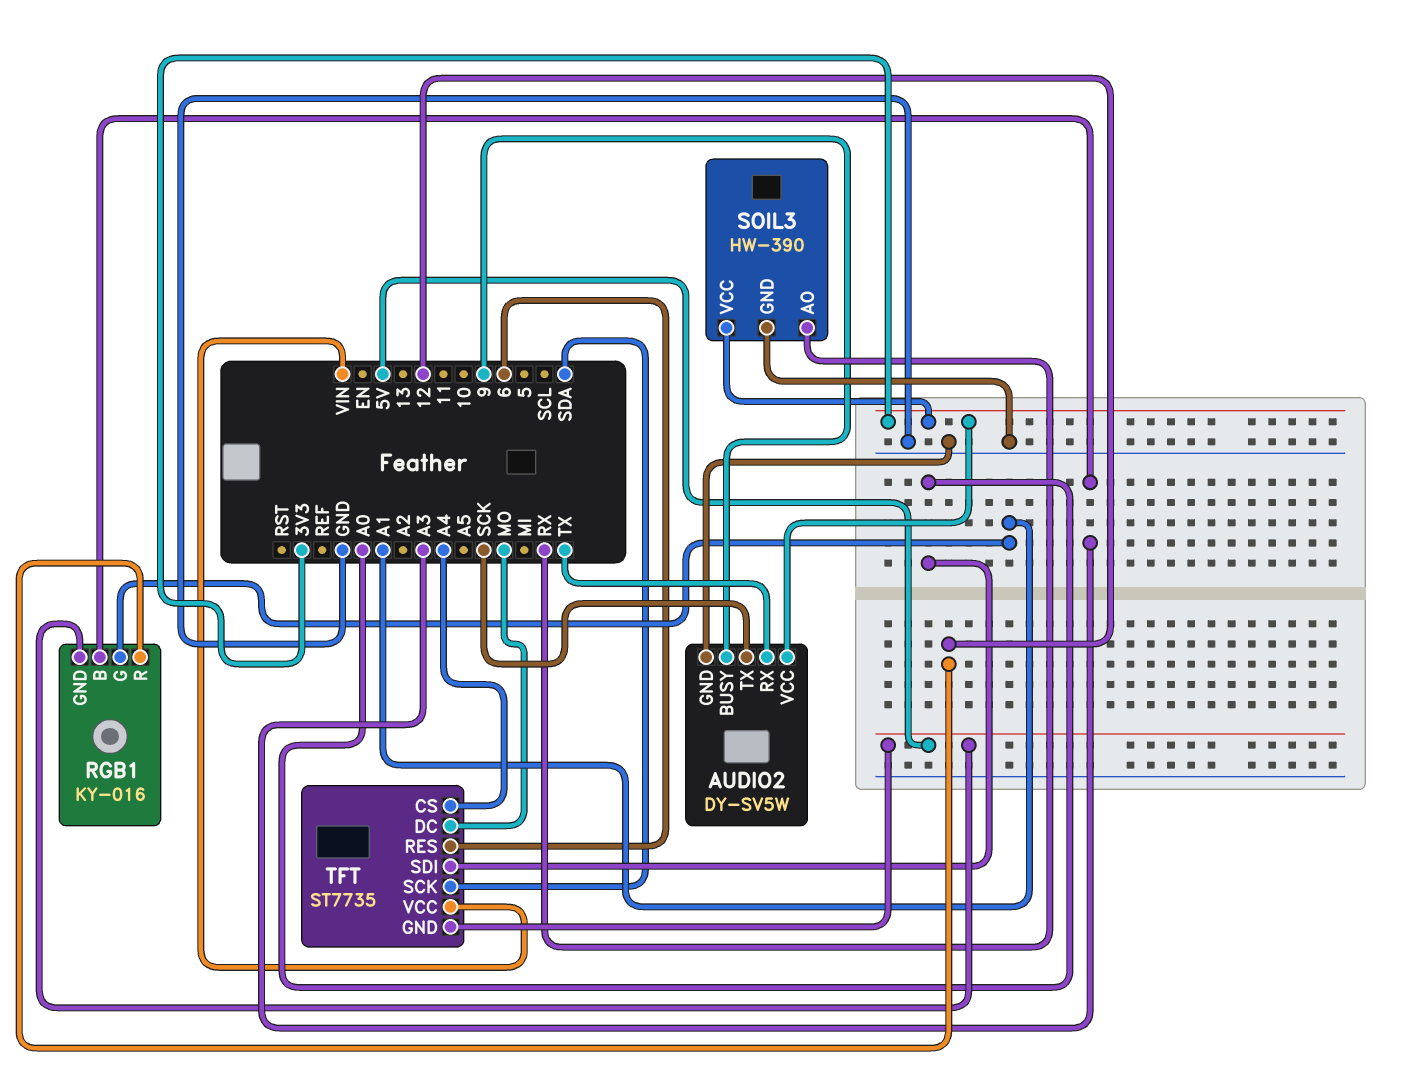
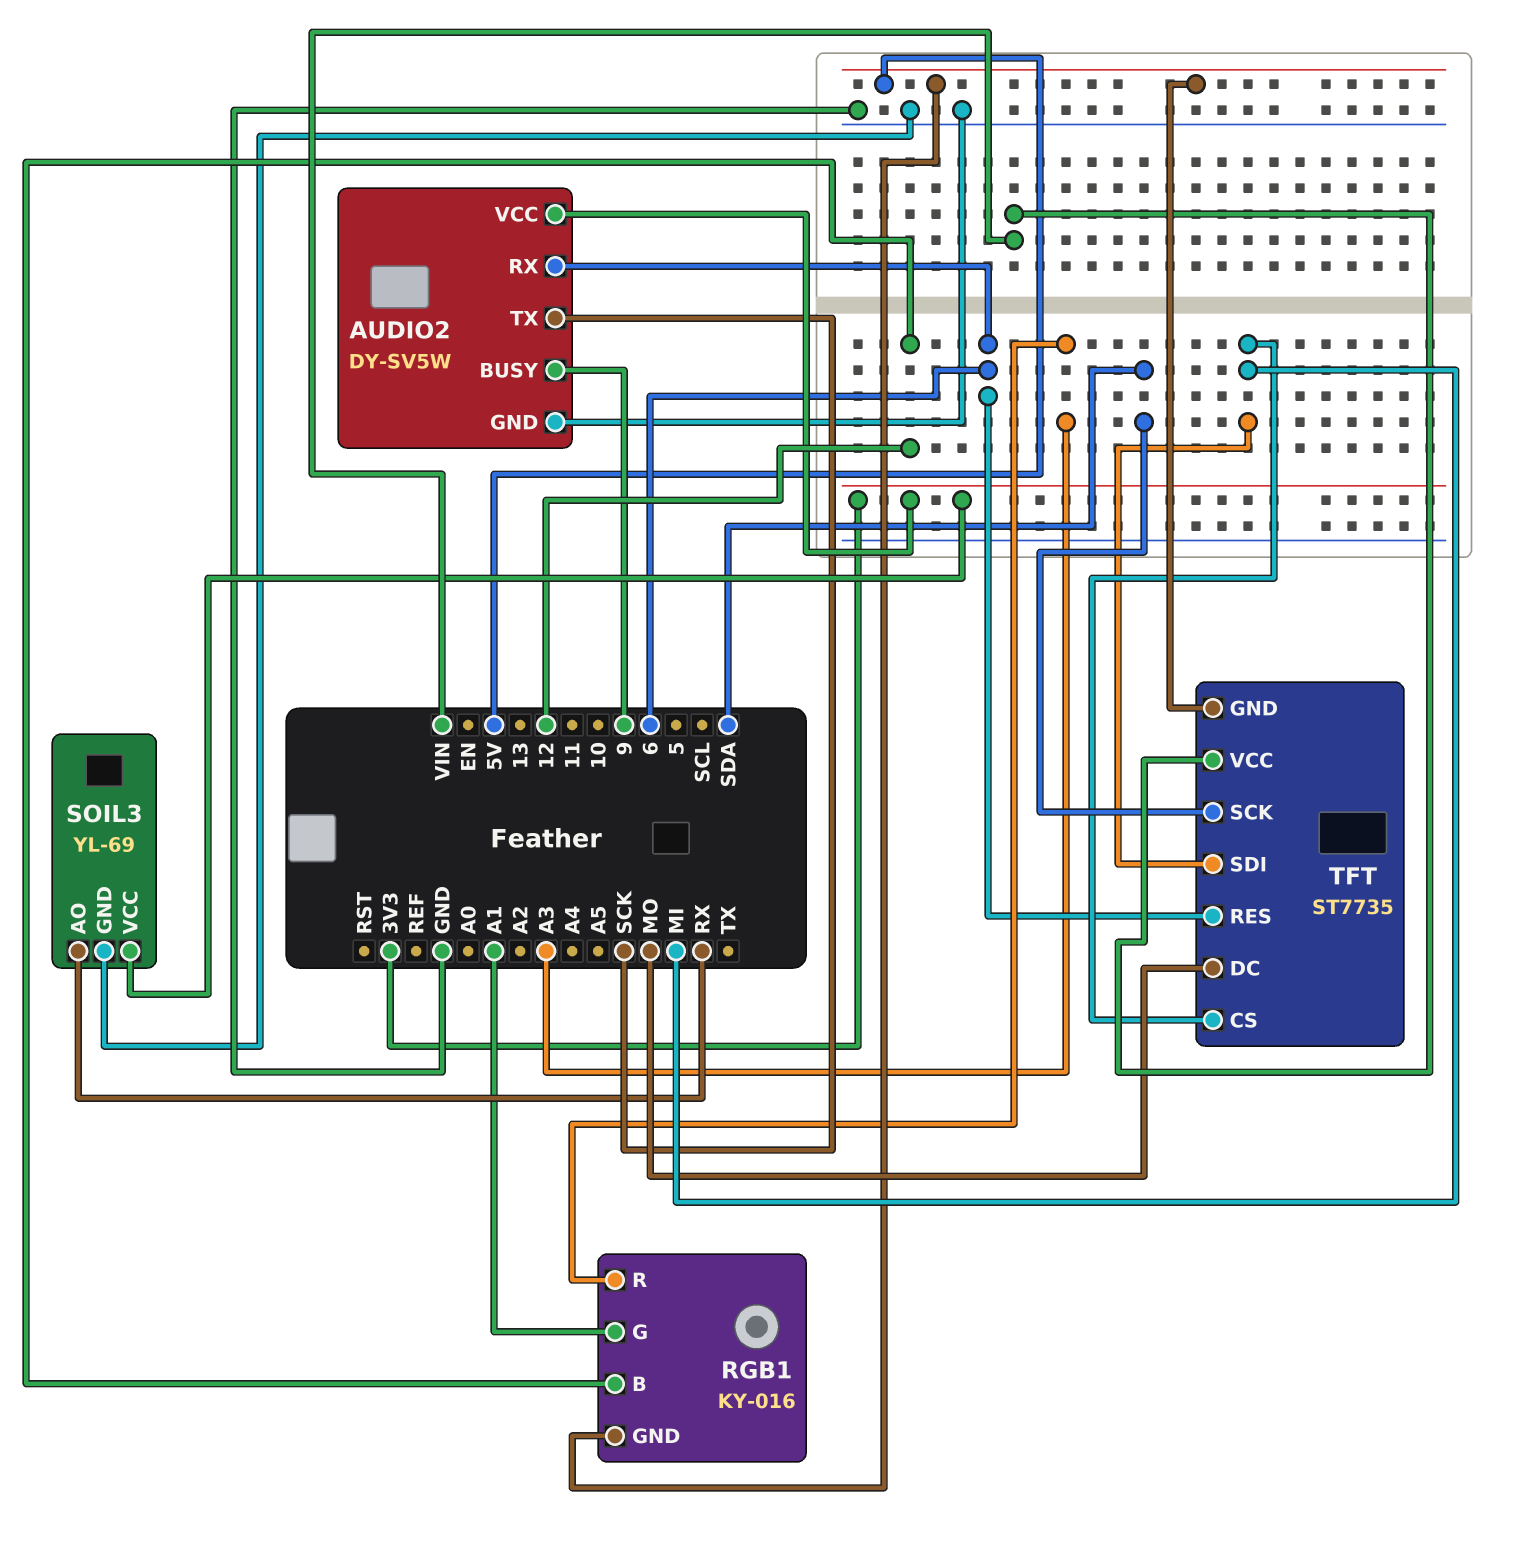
AUDIO2 pin RX: TX -> 6
RGB1 pin B: A3 -> 12
RGB1 pin R: 12 -> A3
SOIL3: HW-390 -> YL-69
TFT pin CS: A4 -> MI
TFT pin SDI: A0 -> MI

